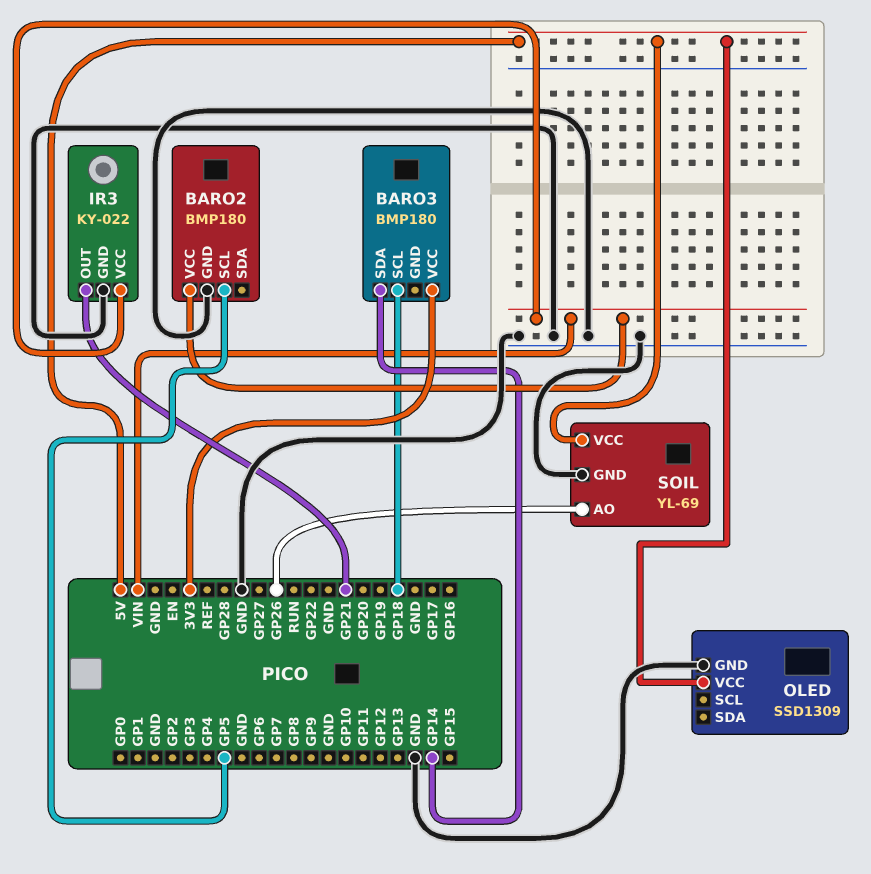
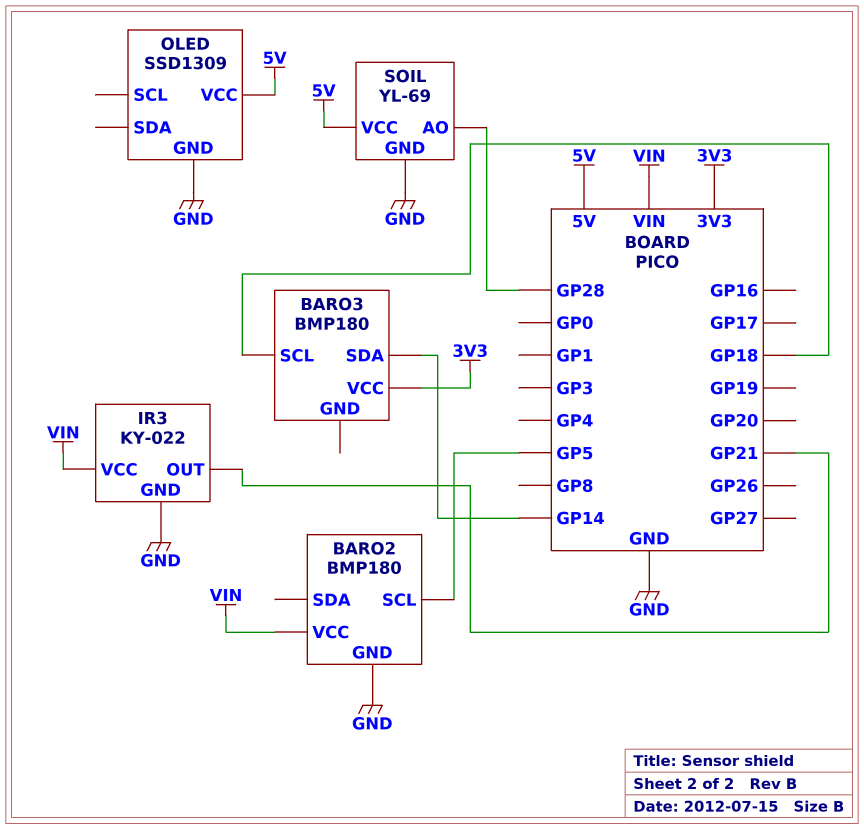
SOIL pin AO: GP26 -> GP28

